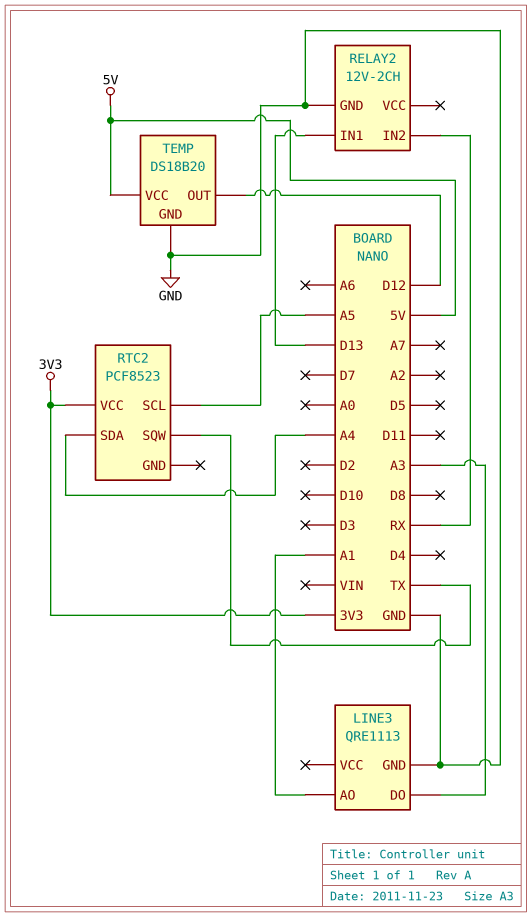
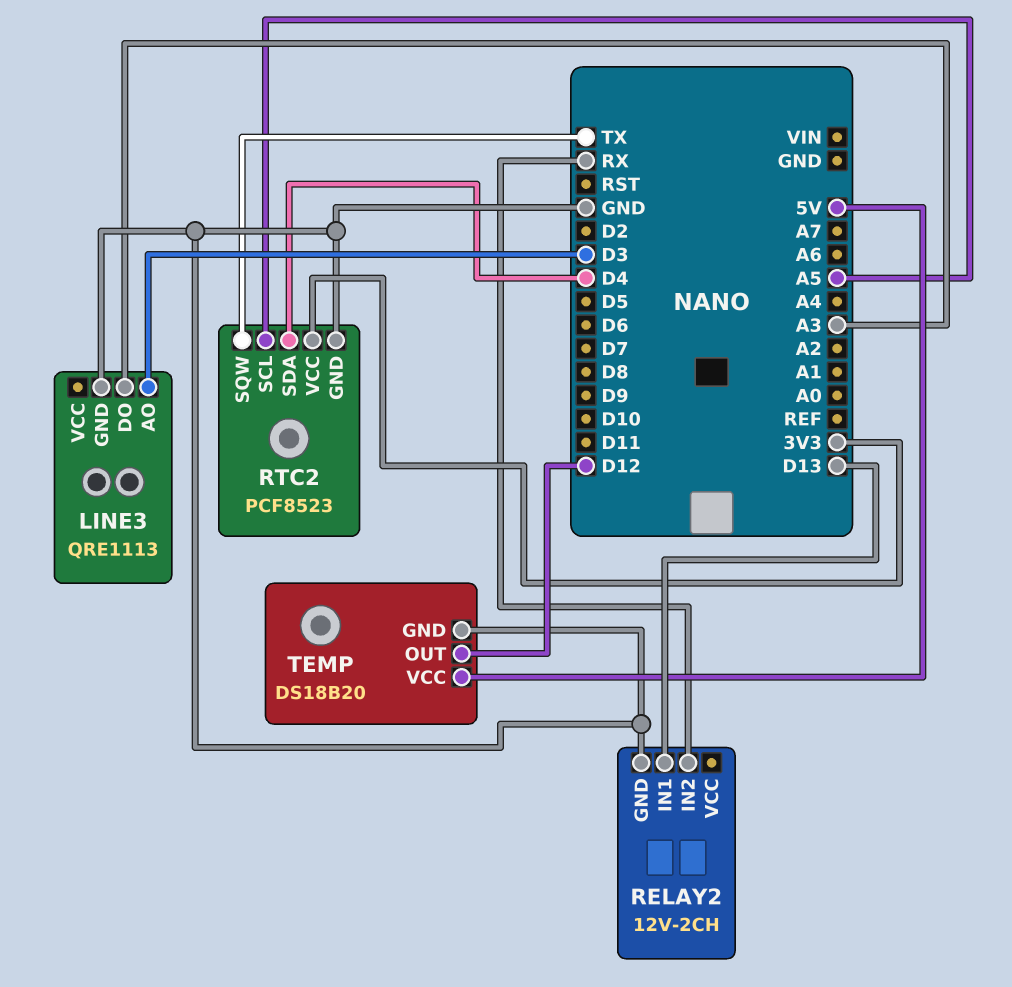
LINE3 pin AO: A1 -> D3
RTC2 pin GND: none -> GND
RTC2 pin SDA: A4 -> D4

